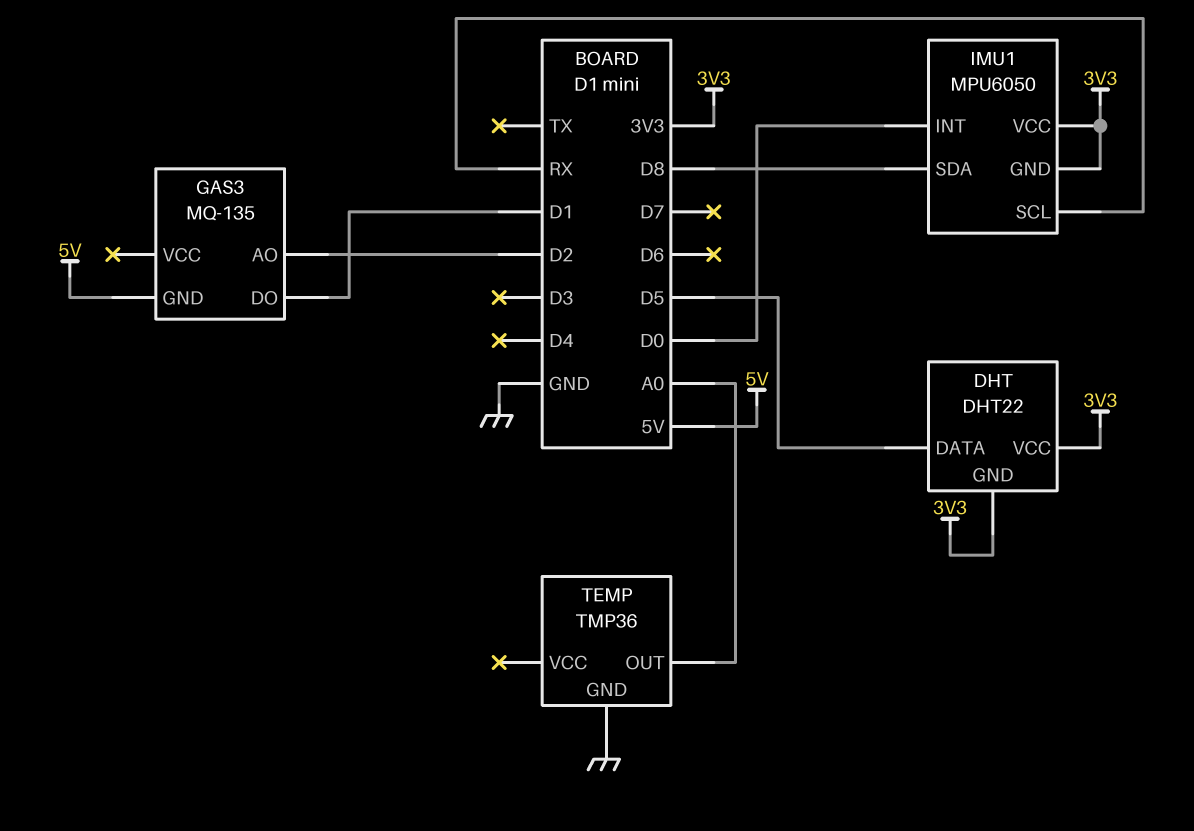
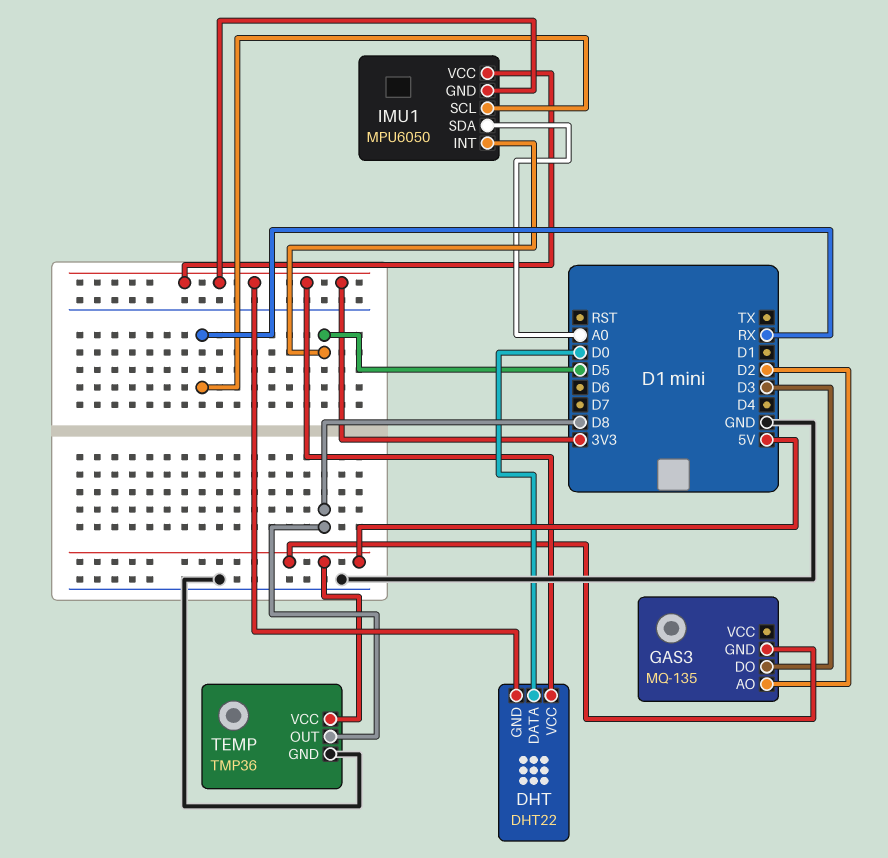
DHT pin DATA: D5 -> D0
GAS3 pin DO: D1 -> D3
IMU1 pin INT: D0 -> D5
IMU1 pin SDA: D8 -> A0
TEMP pin OUT: A0 -> D8
TEMP pin VCC: none -> 5V

